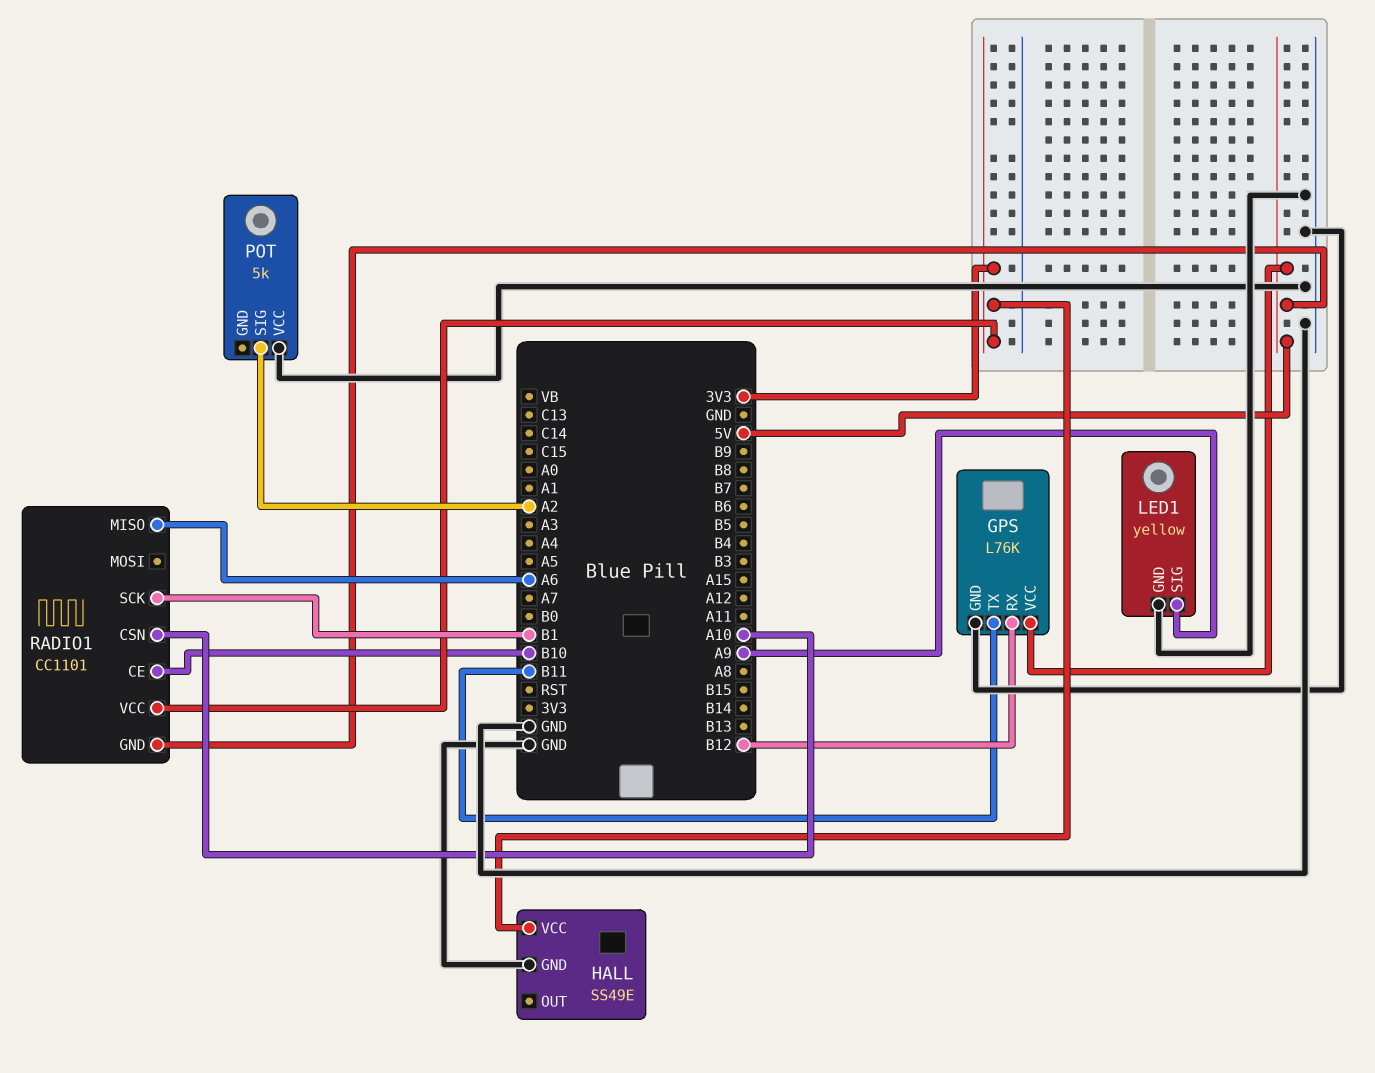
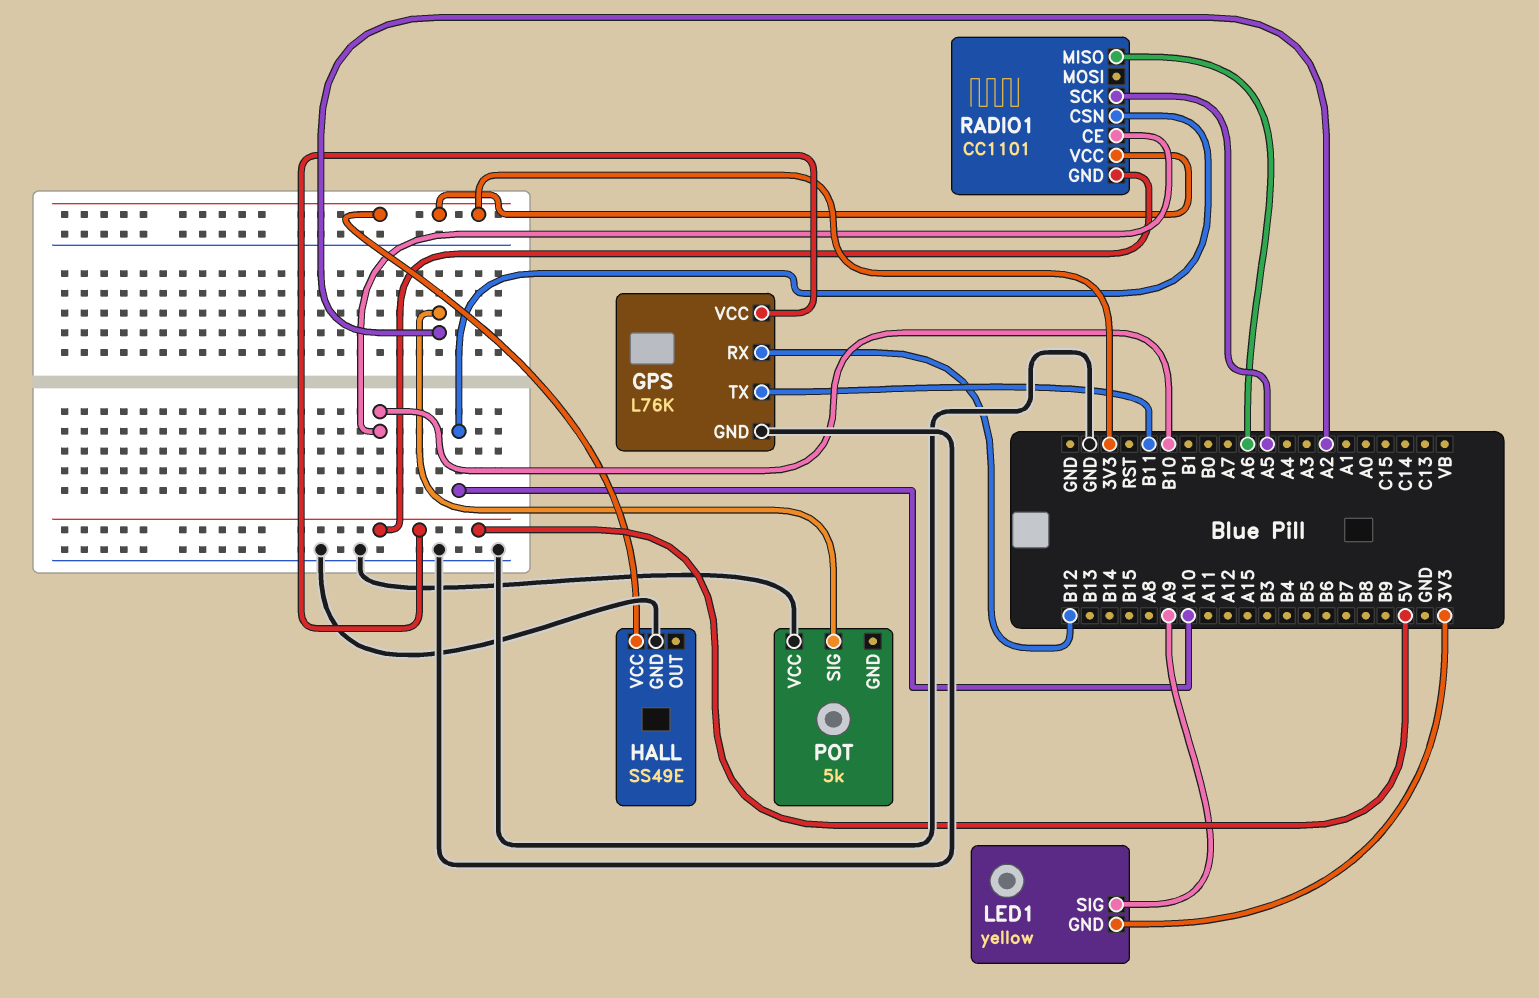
LED1 pin GND: GND -> 3V3
RADIO1 pin SCK: B1 -> A5

